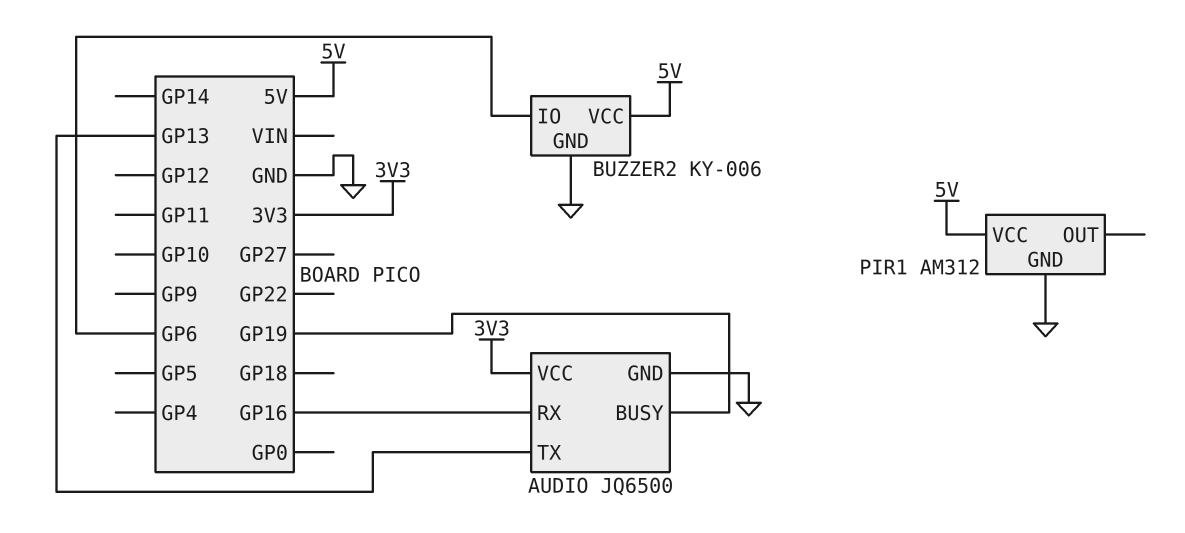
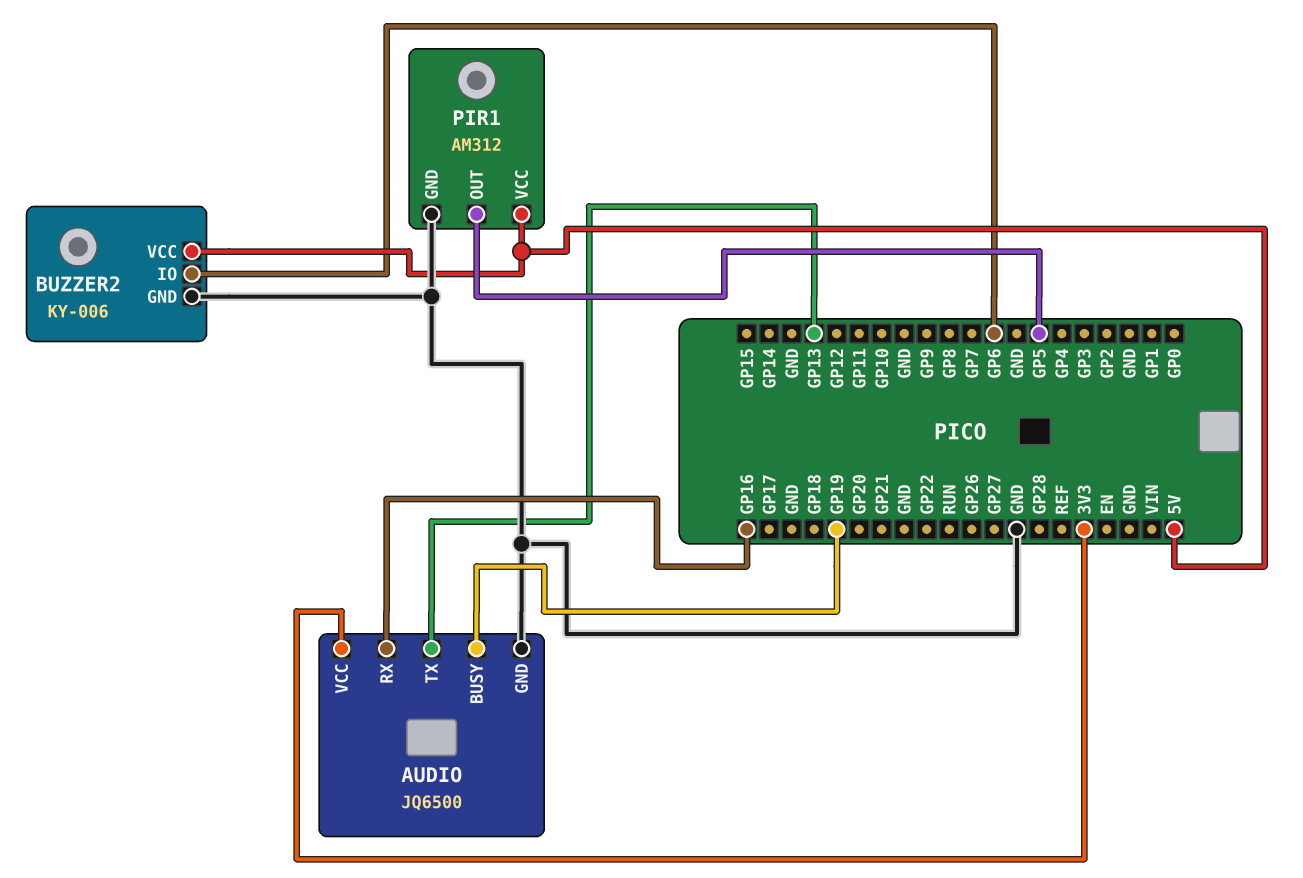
PIR1 pin OUT: none -> GP5

